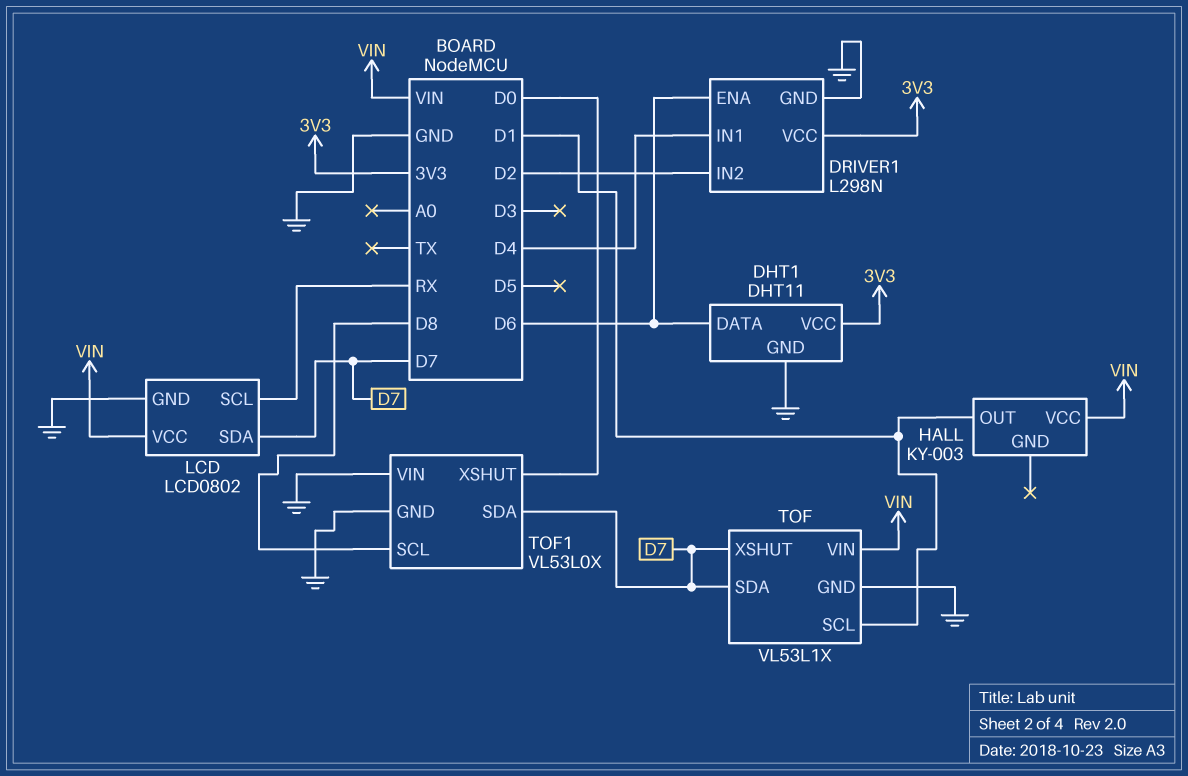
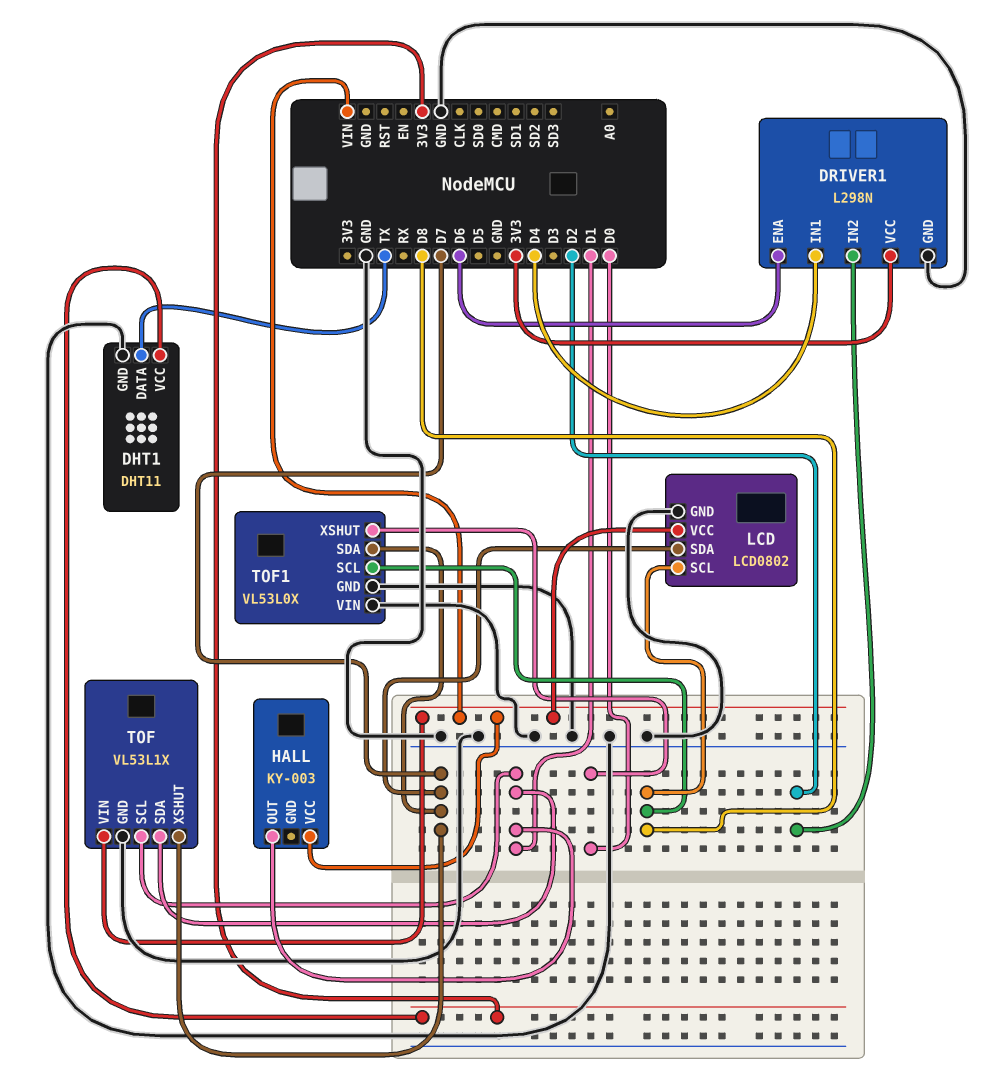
DHT1 pin DATA: D6 -> TX
LCD pin SCL: RX -> D8
TOF pin SDA: D7 -> D1

